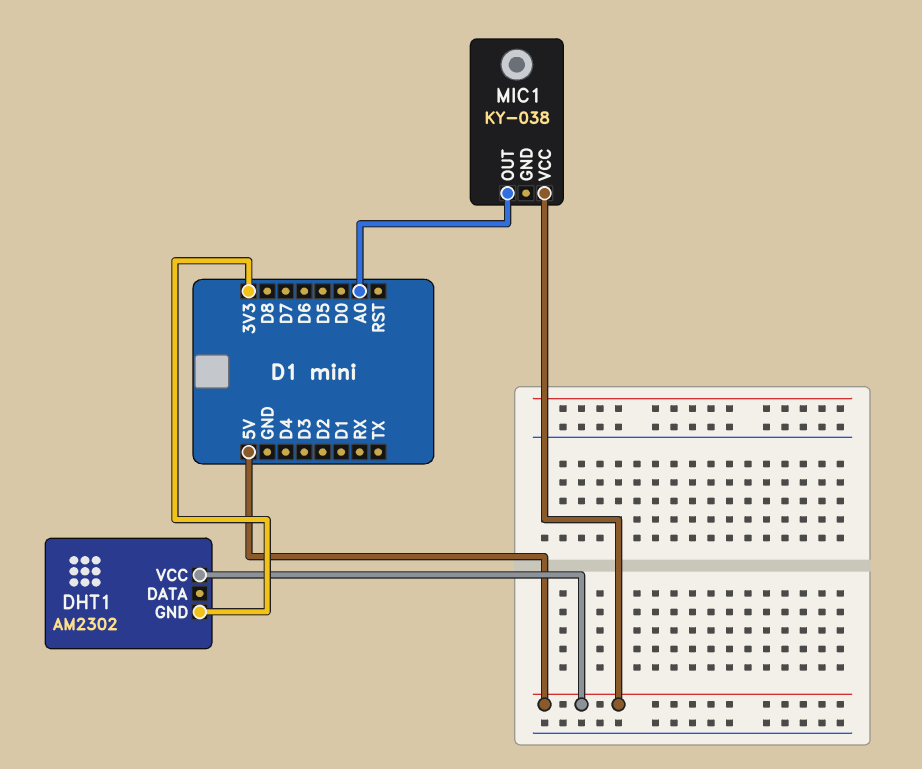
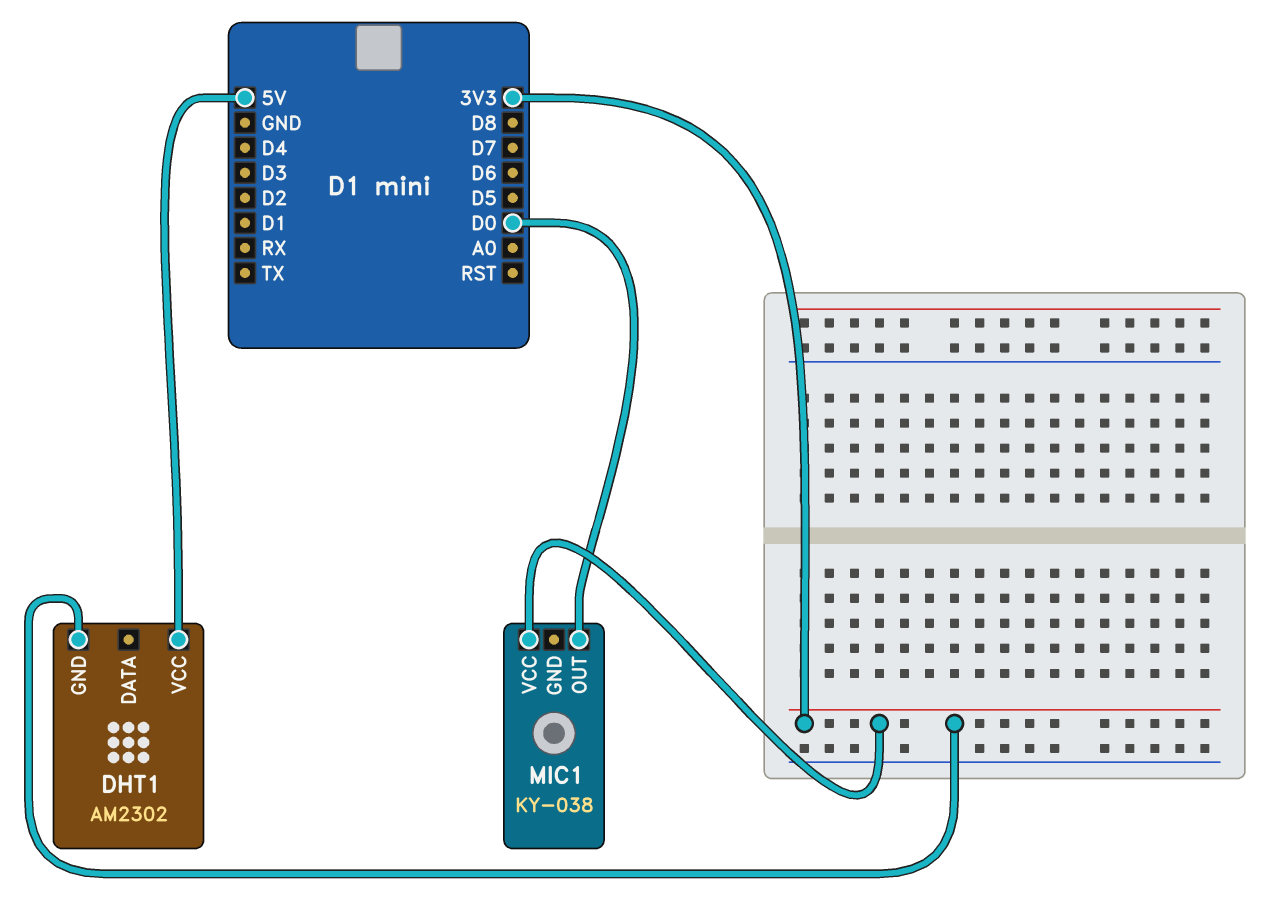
MIC1 pin OUT: A0 -> D0
MIC1 pin VCC: 5V -> 3V3

